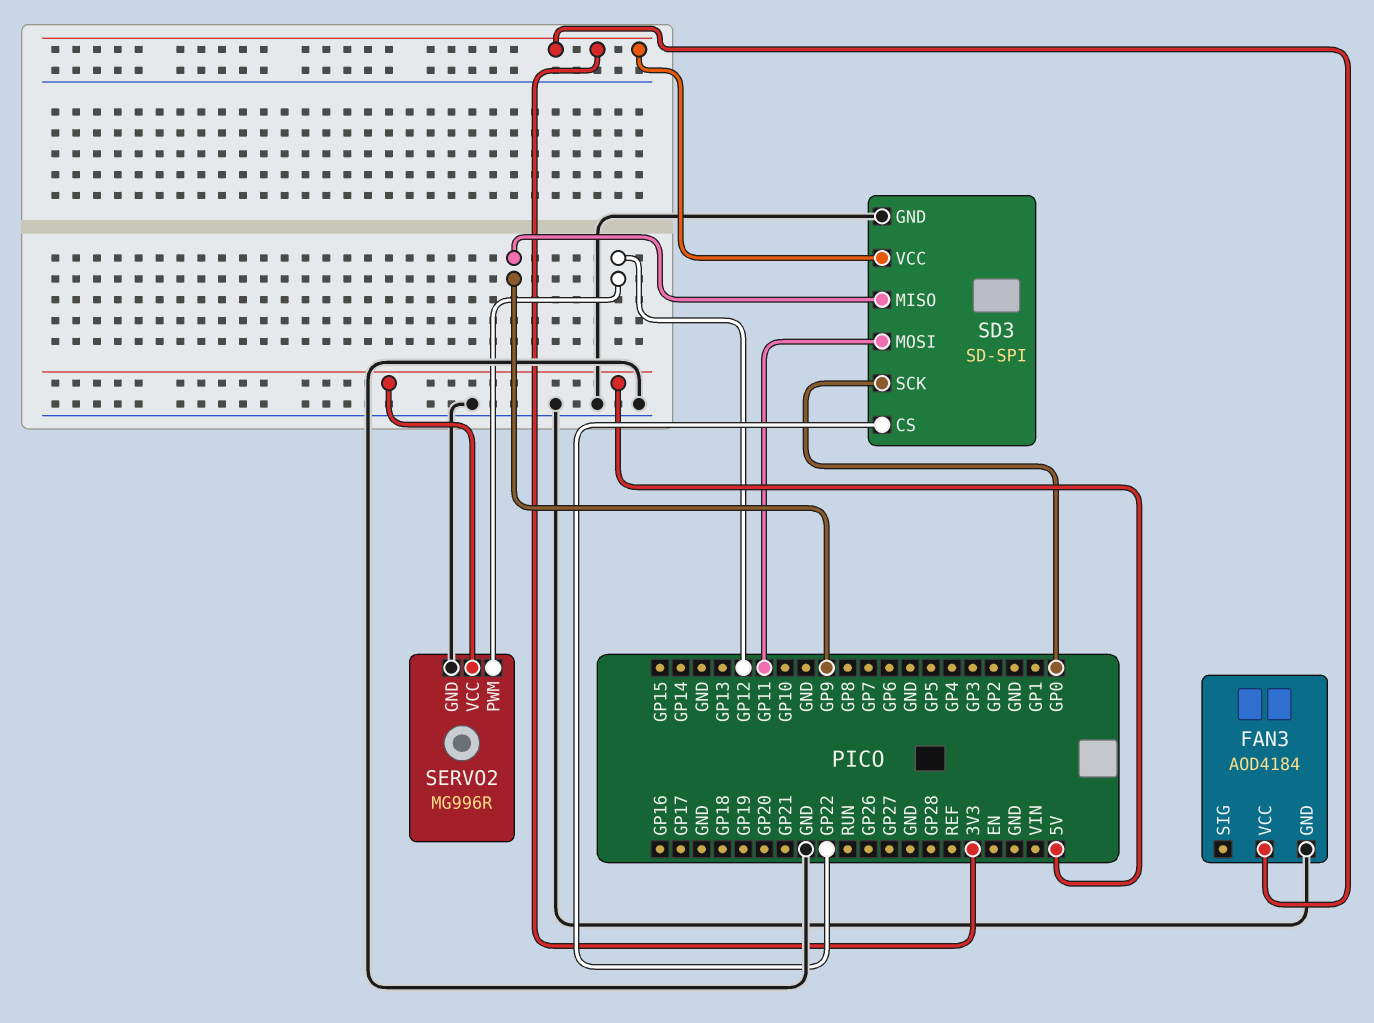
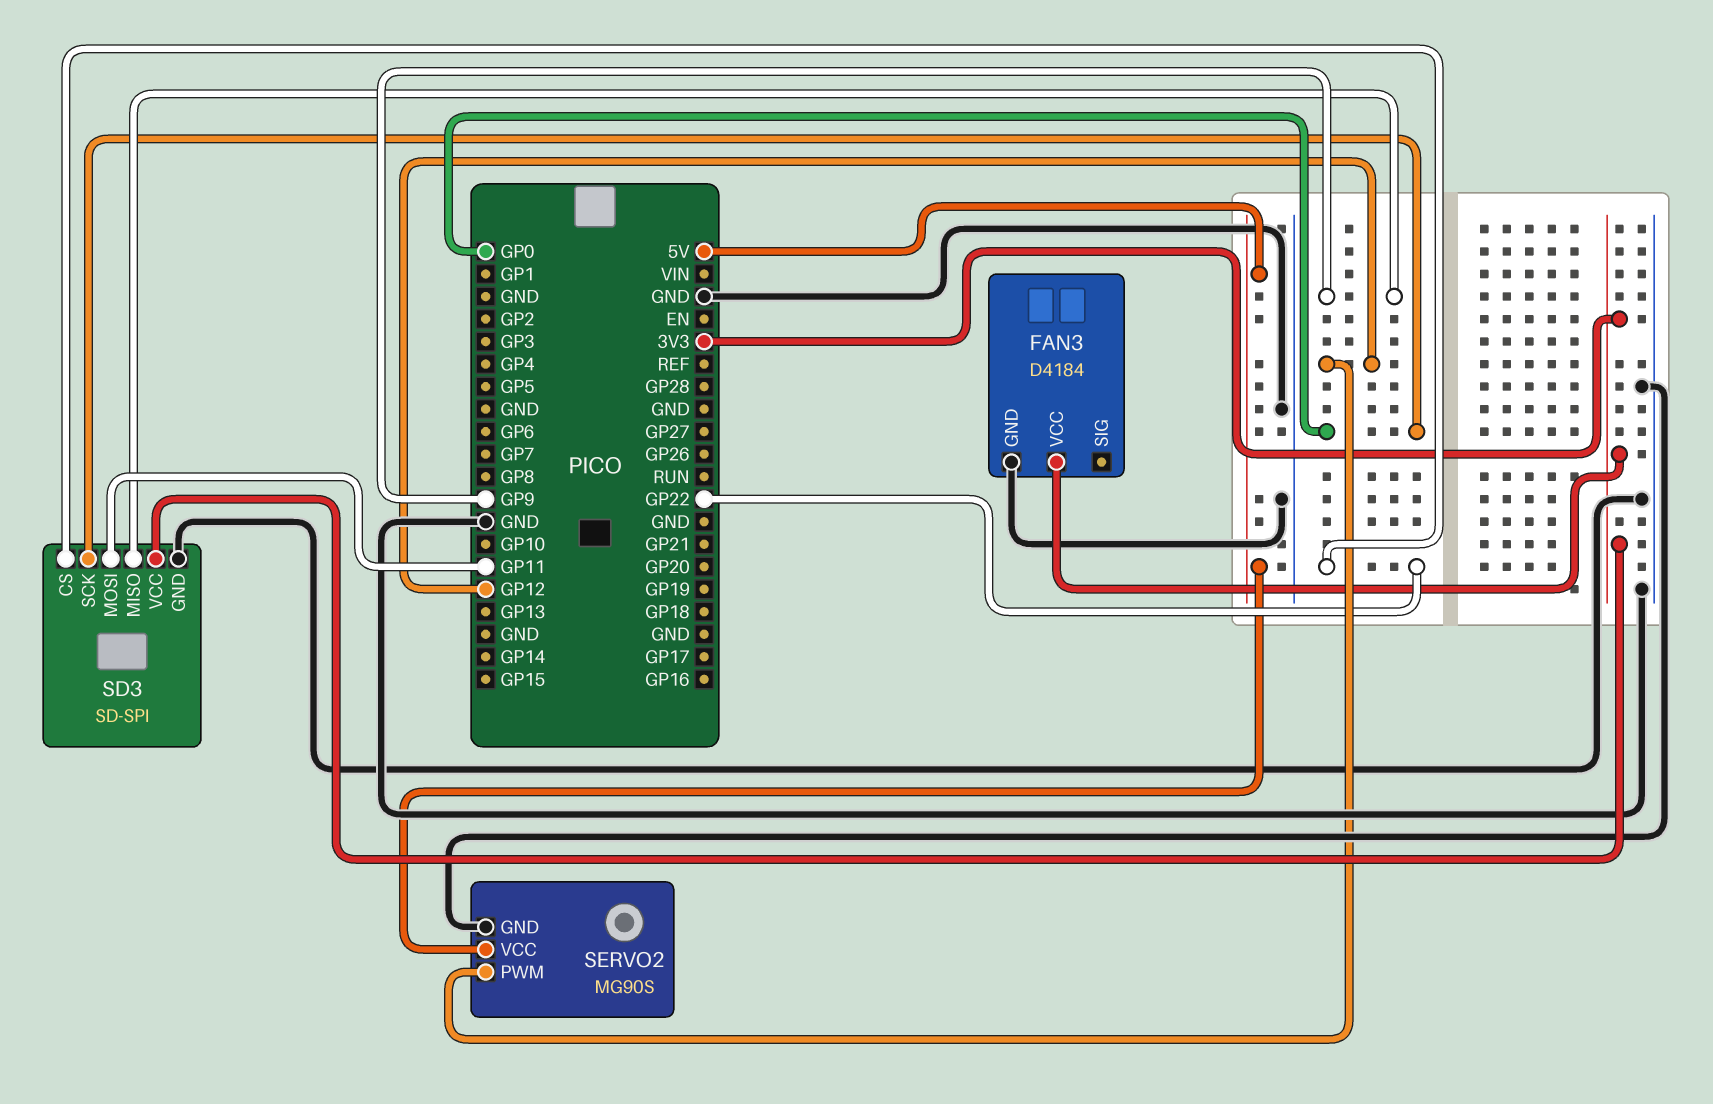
FAN3: AOD4184 -> D4184
SERVO2: MG996R -> MG90S

